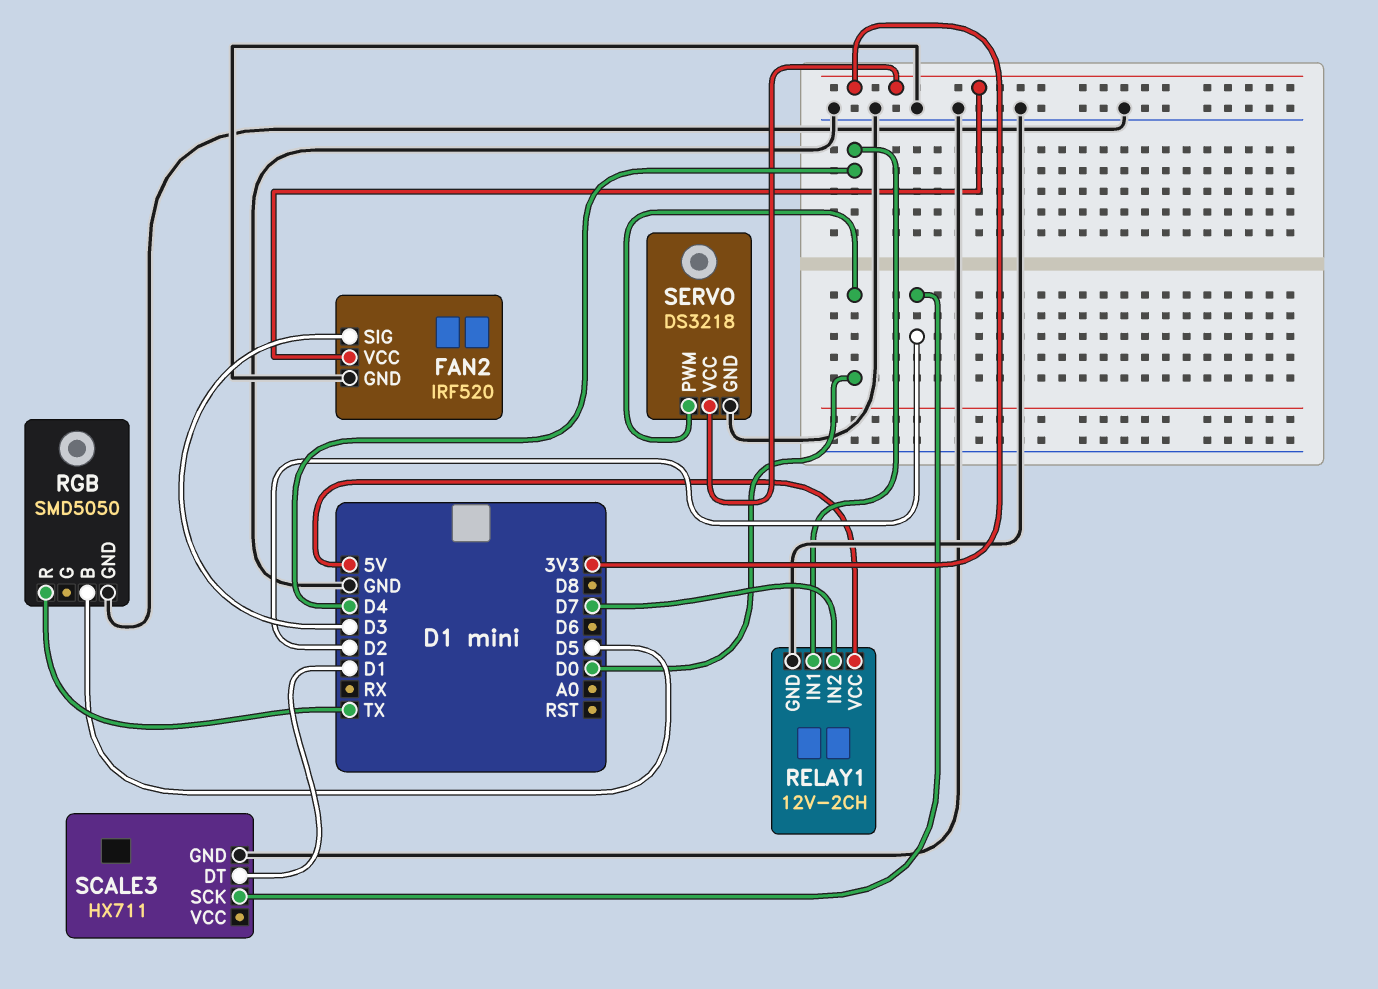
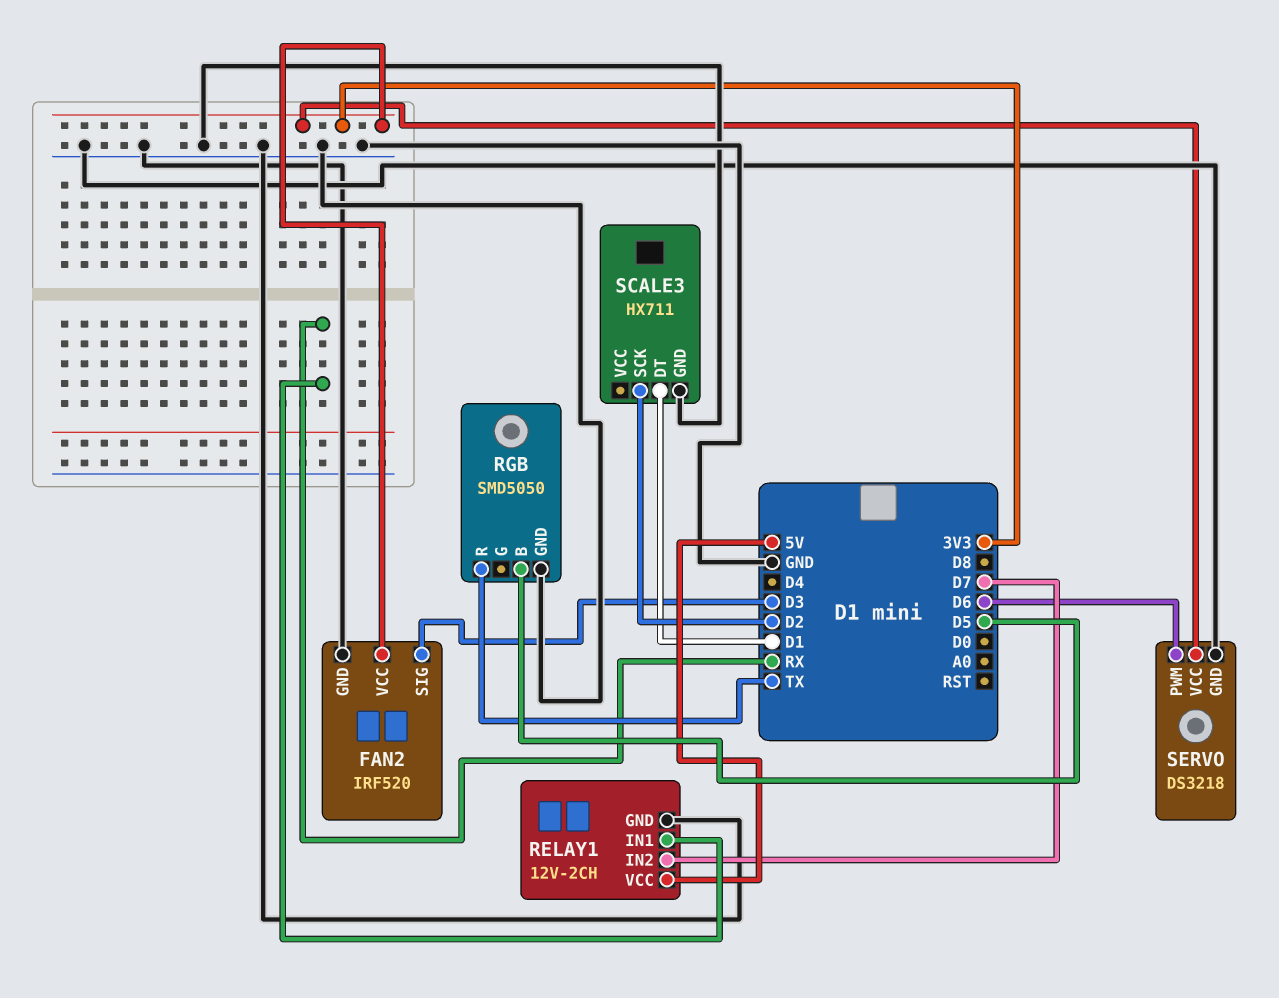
RELAY1 pin IN1: D4 -> RX
SERVO pin PWM: D0 -> D6

